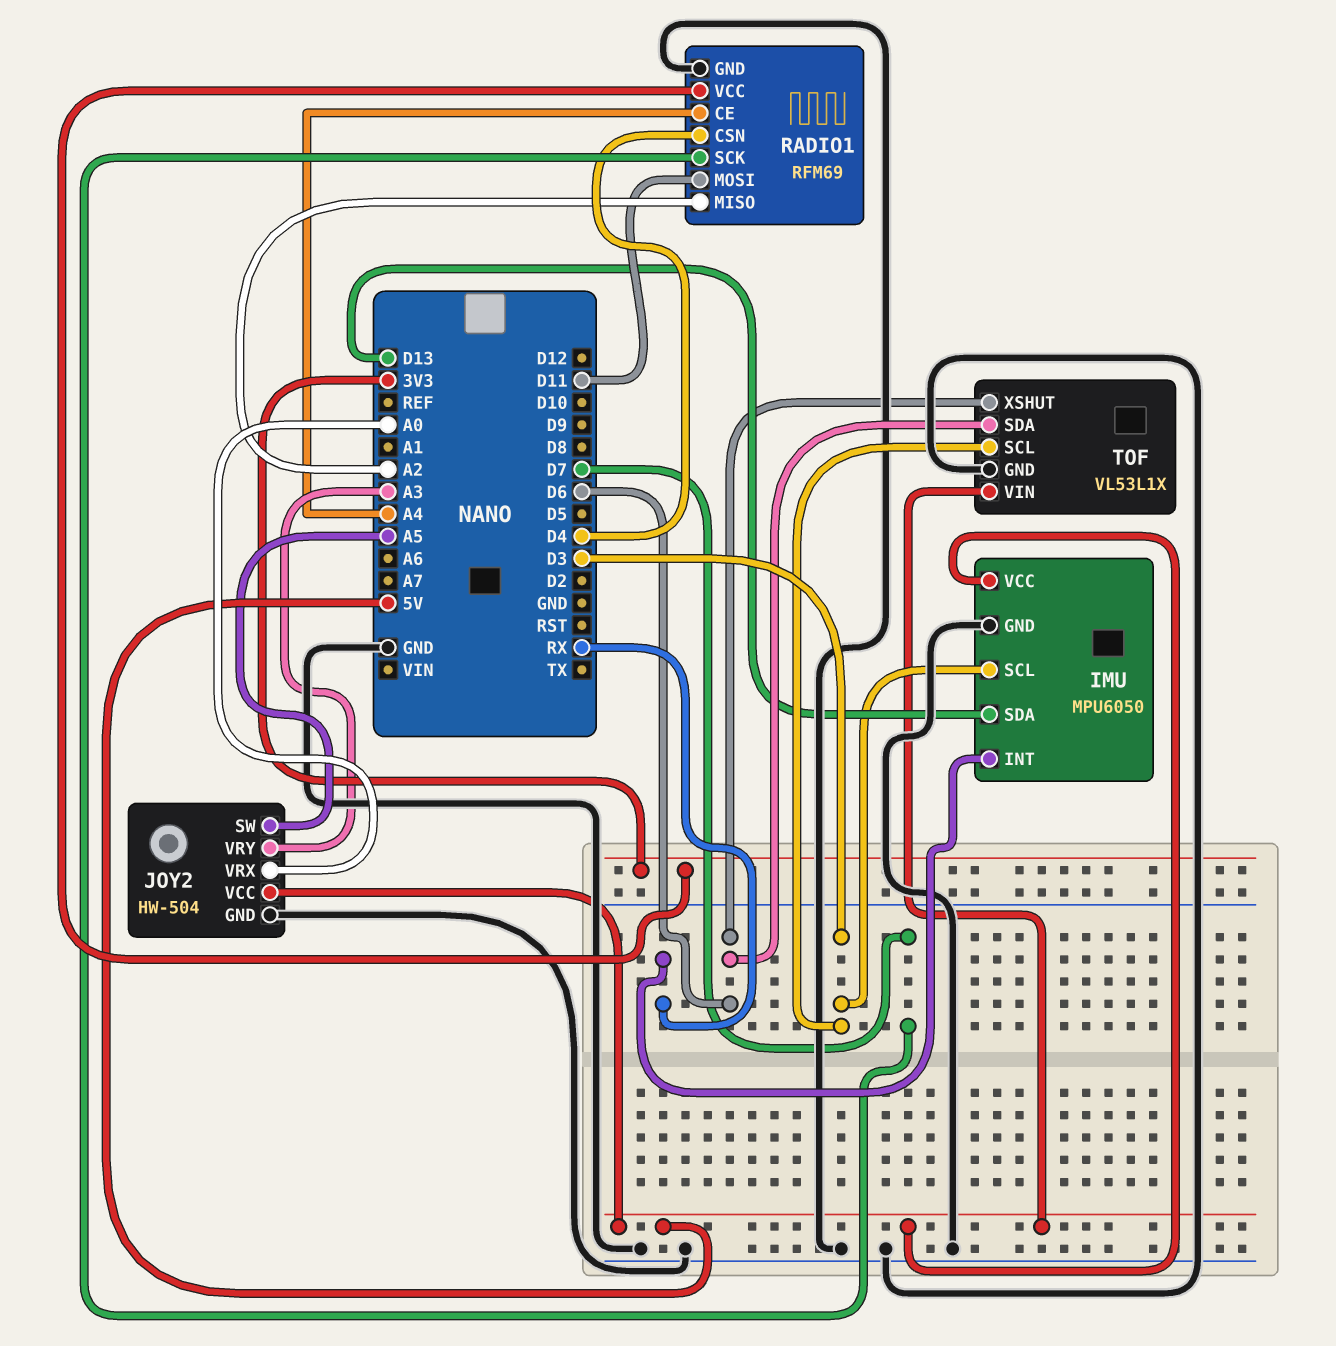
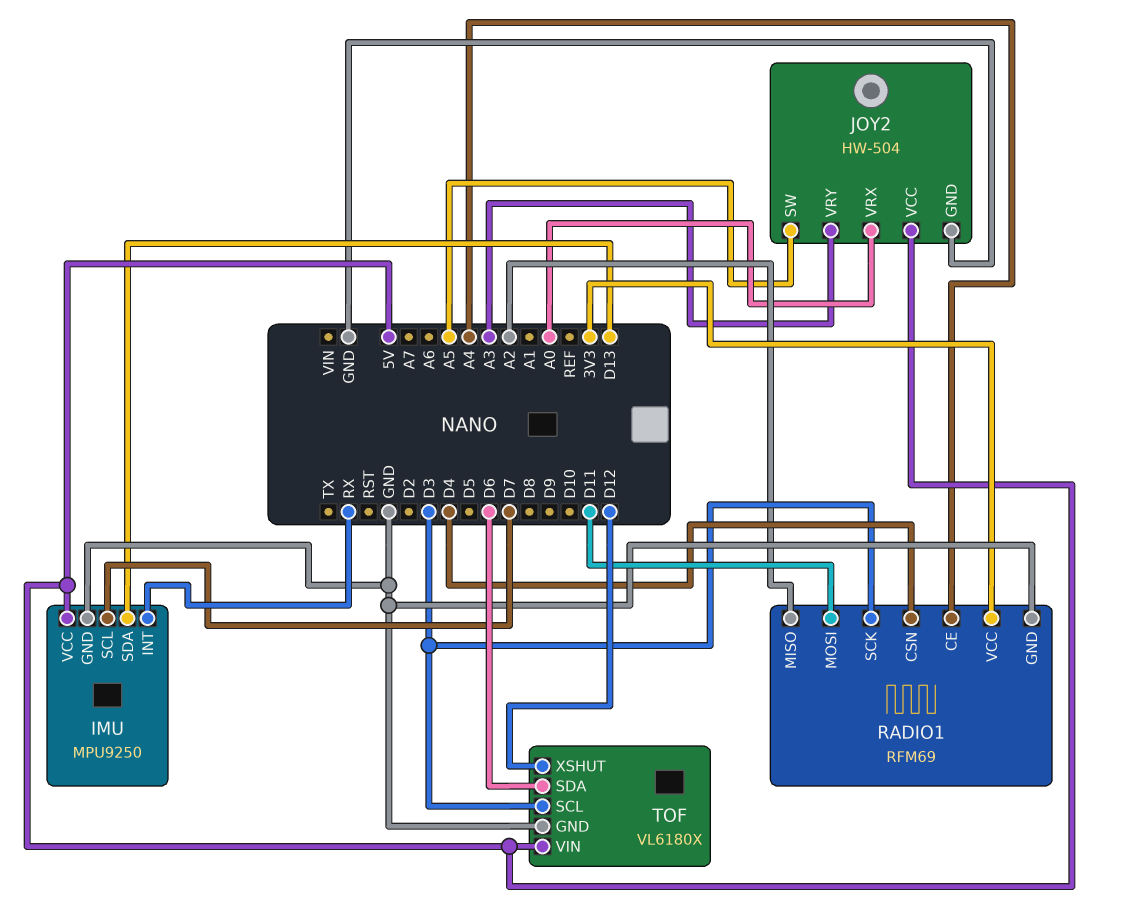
IMU: MPU6050 -> MPU9250
IMU pin SCL: D3 -> D7
RADIO1 pin SCK: D7 -> D3
TOF: VL53L1X -> VL6180X
TOF pin XSHUT: D6 -> D12

